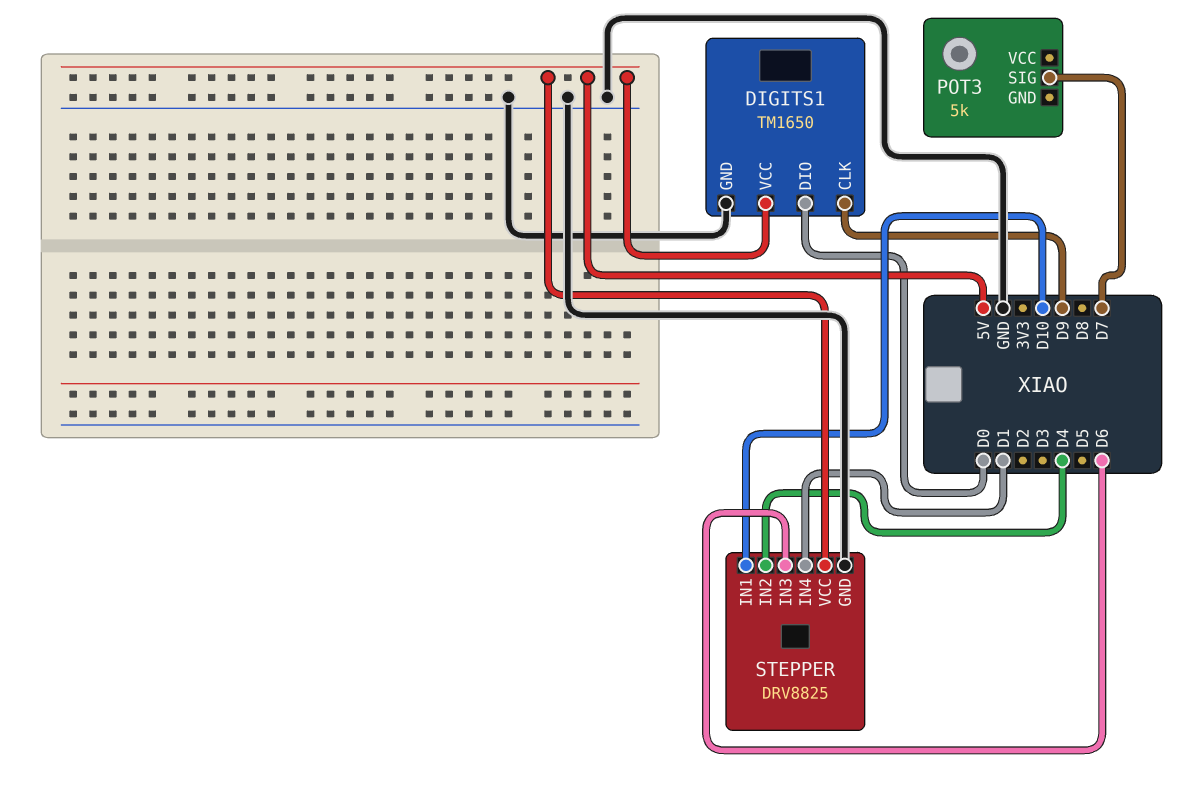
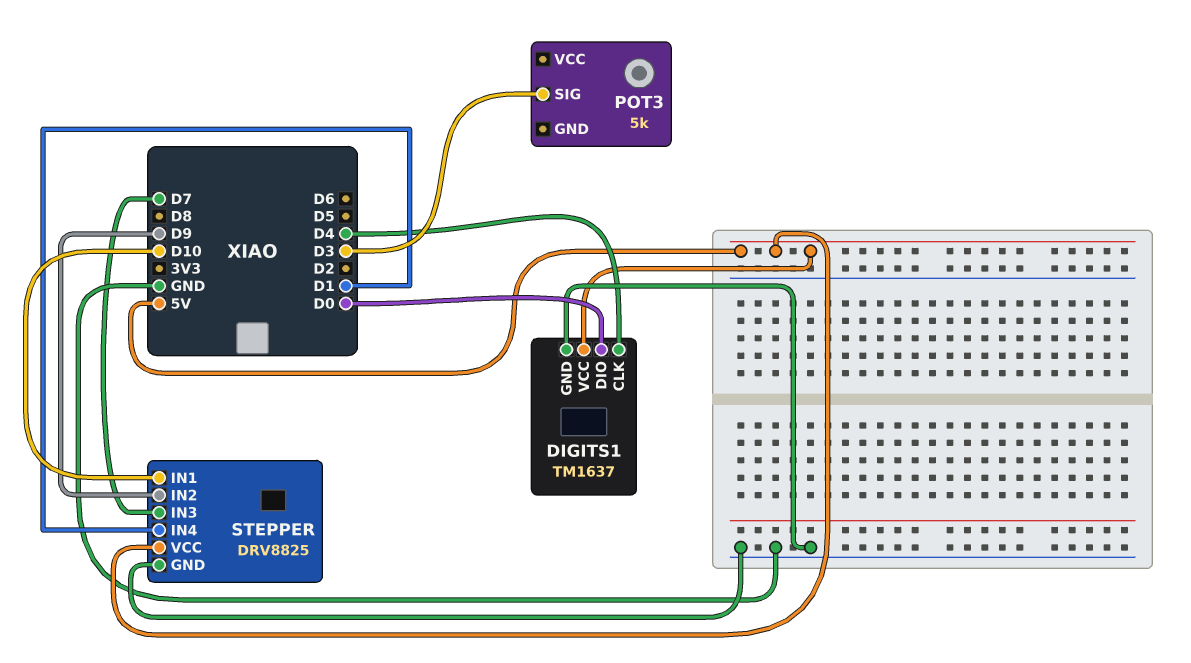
DIGITS1: TM1650 -> TM1637
DIGITS1 pin CLK: D9 -> D4
POT3 pin SIG: D7 -> D3
STEPPER pin IN2: D4 -> D9
STEPPER pin IN3: D6 -> D7

